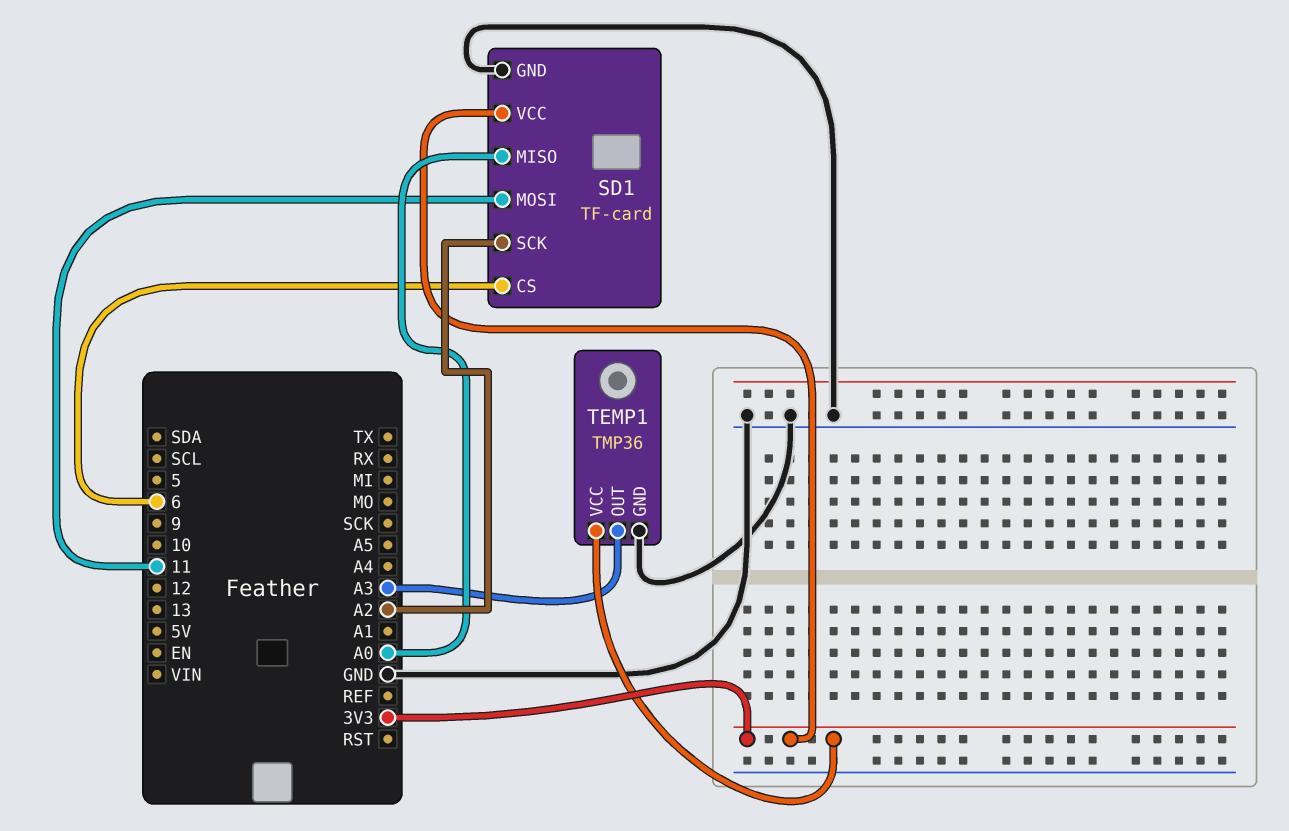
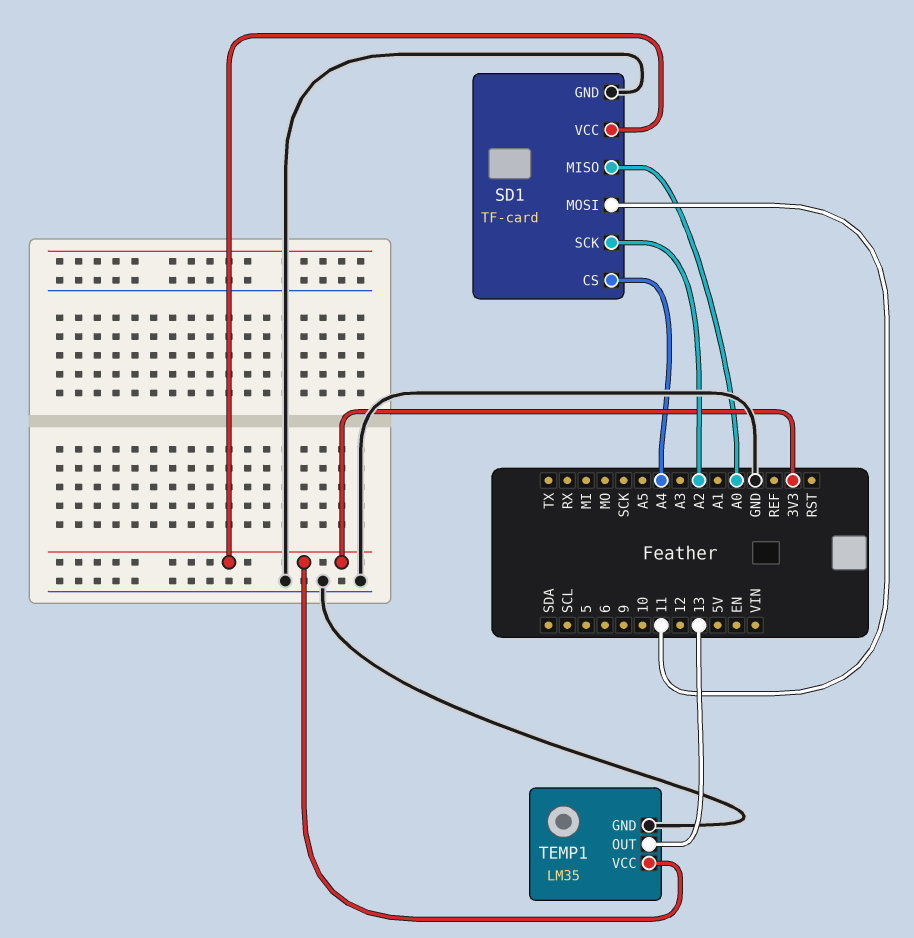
SD1 pin CS: 6 -> A4
TEMP1: TMP36 -> LM35
TEMP1 pin OUT: A3 -> 13

